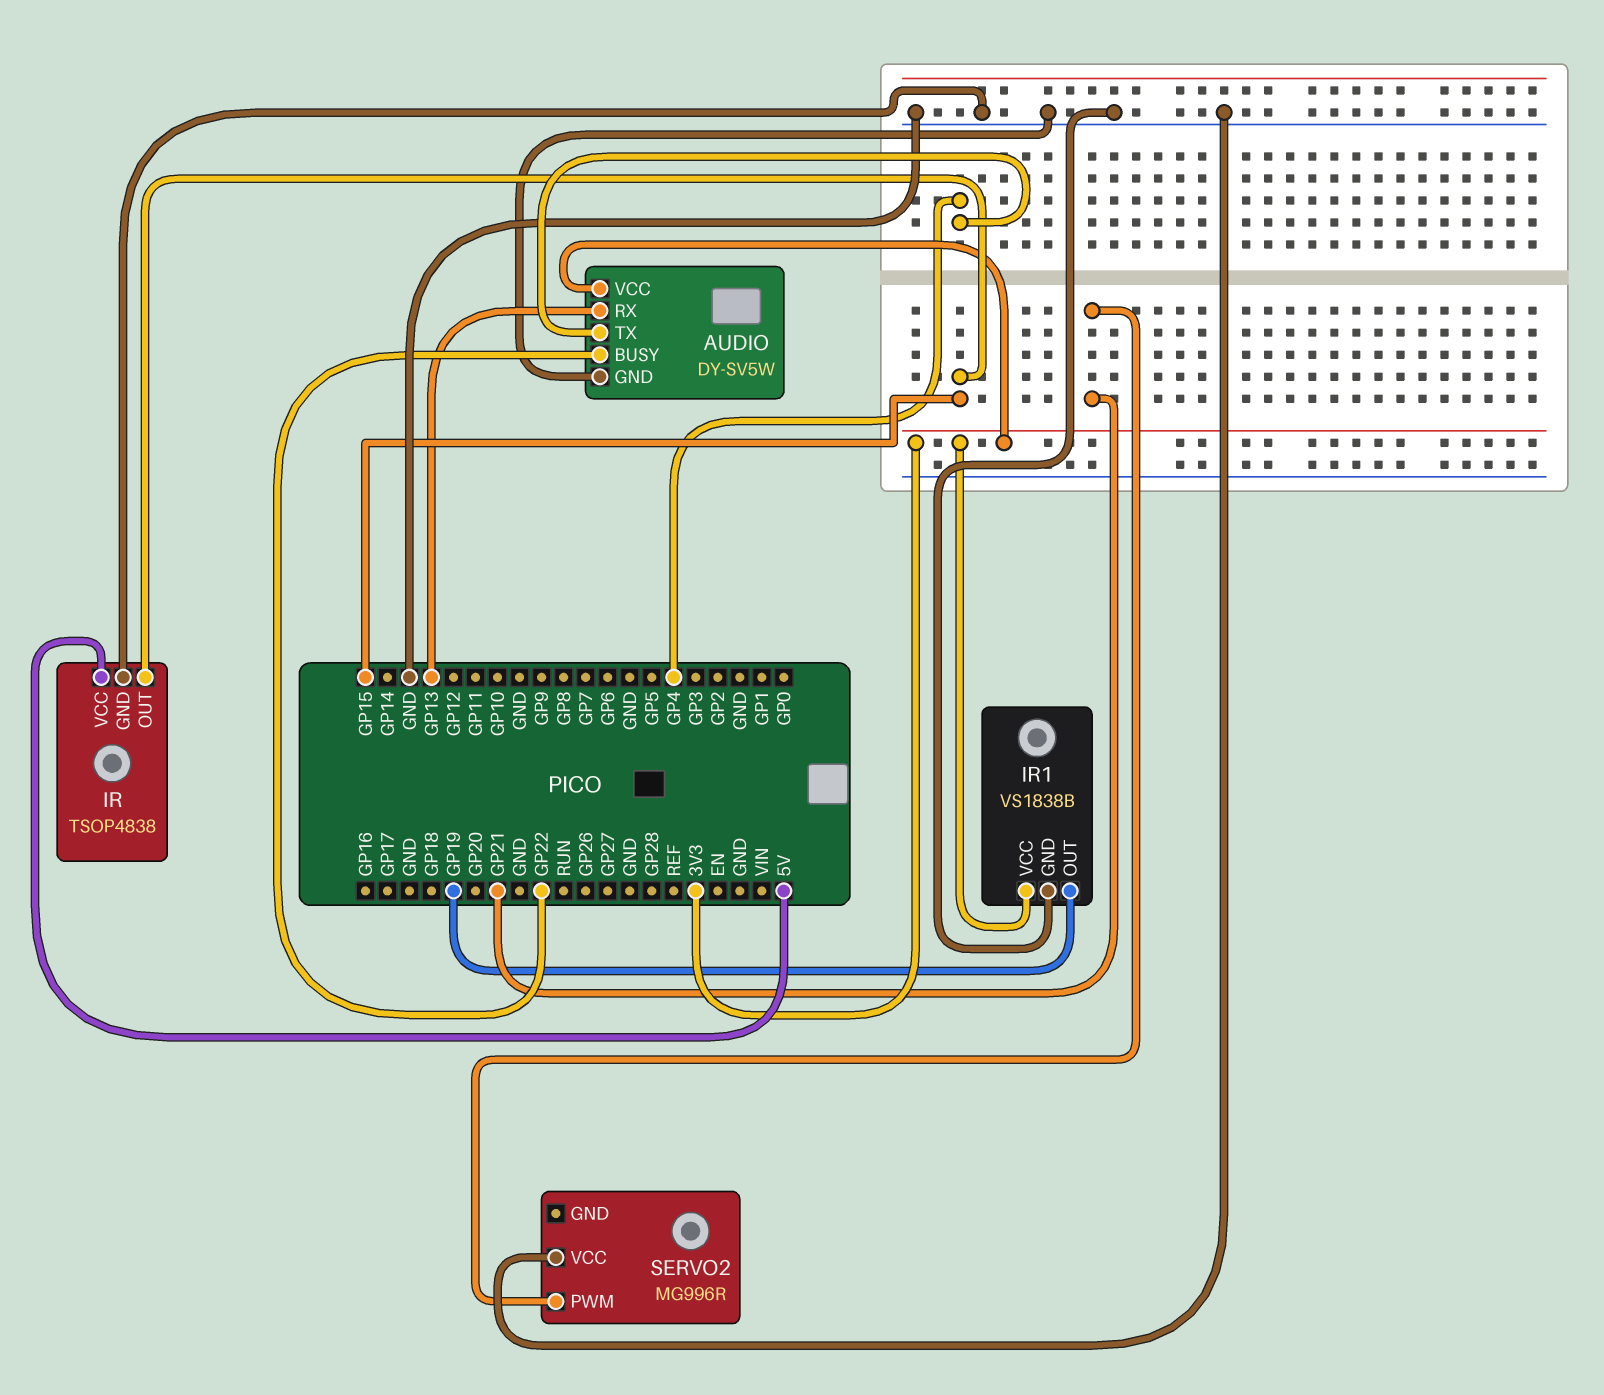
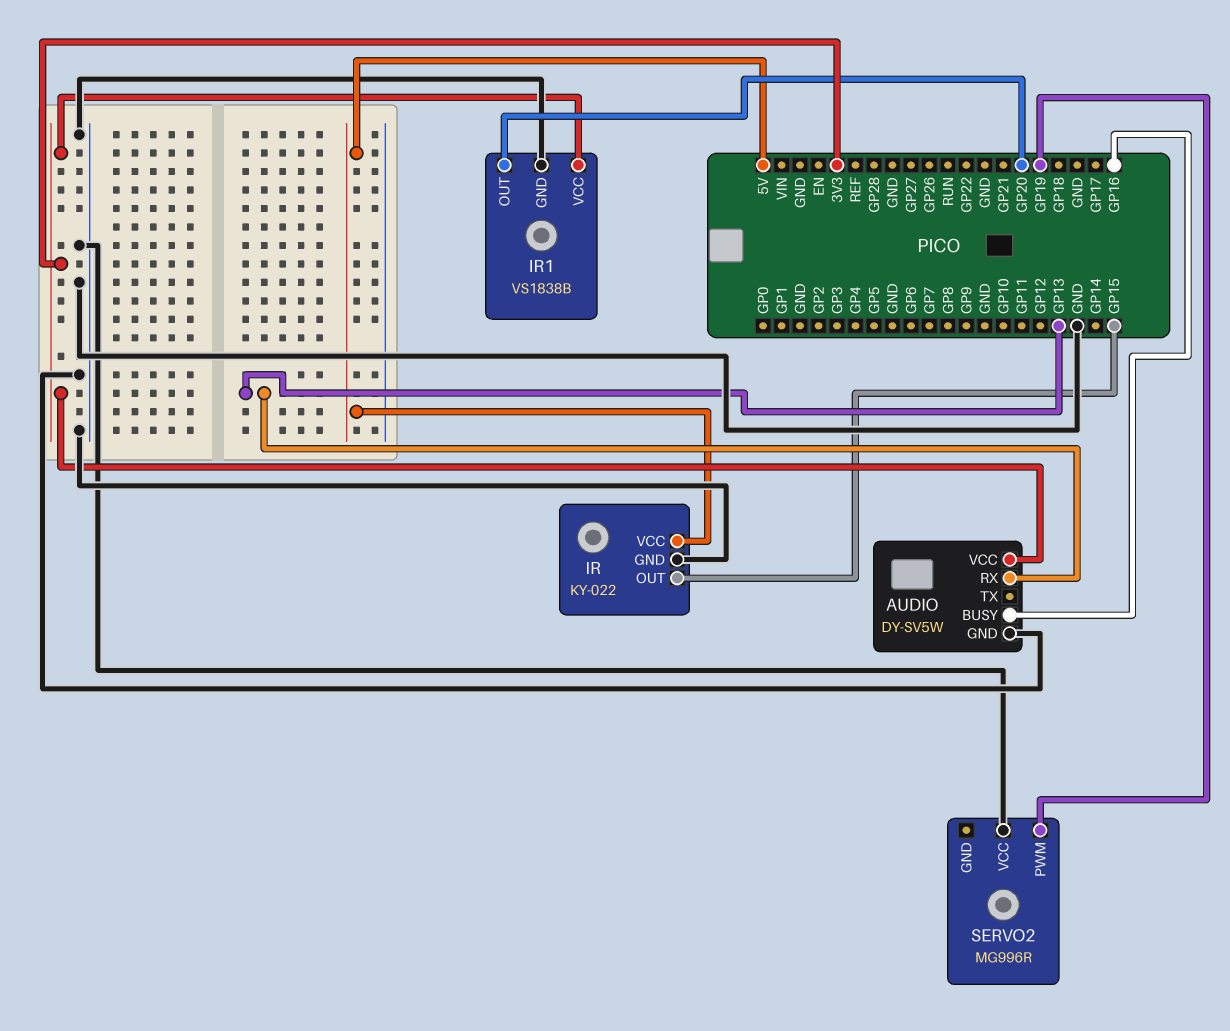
AUDIO pin BUSY: GP22 -> GP16
AUDIO pin TX: GP4 -> none
IR: TSOP4838 -> KY-022
IR1 pin OUT: GP19 -> GP20
SERVO2 pin PWM: GP21 -> GP19

